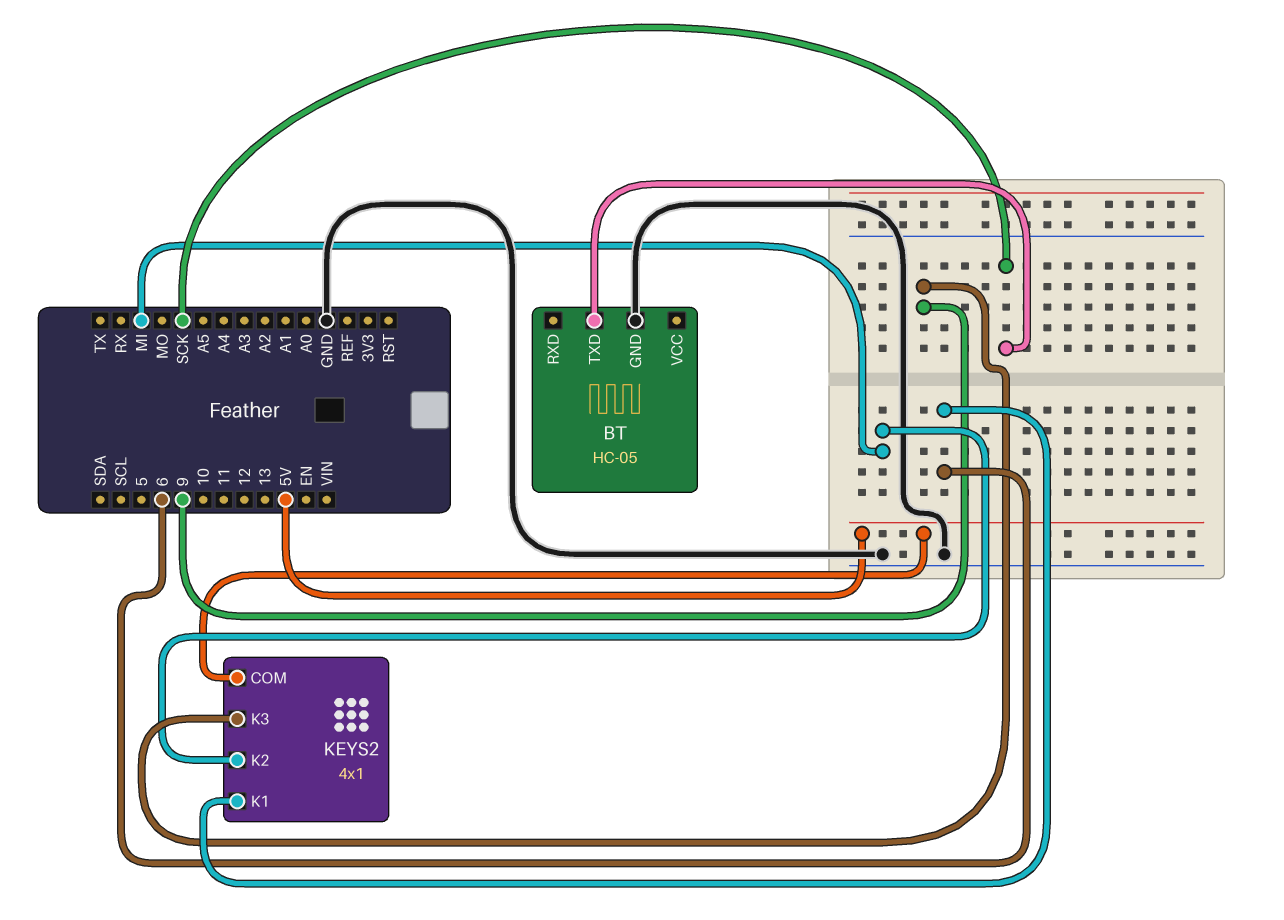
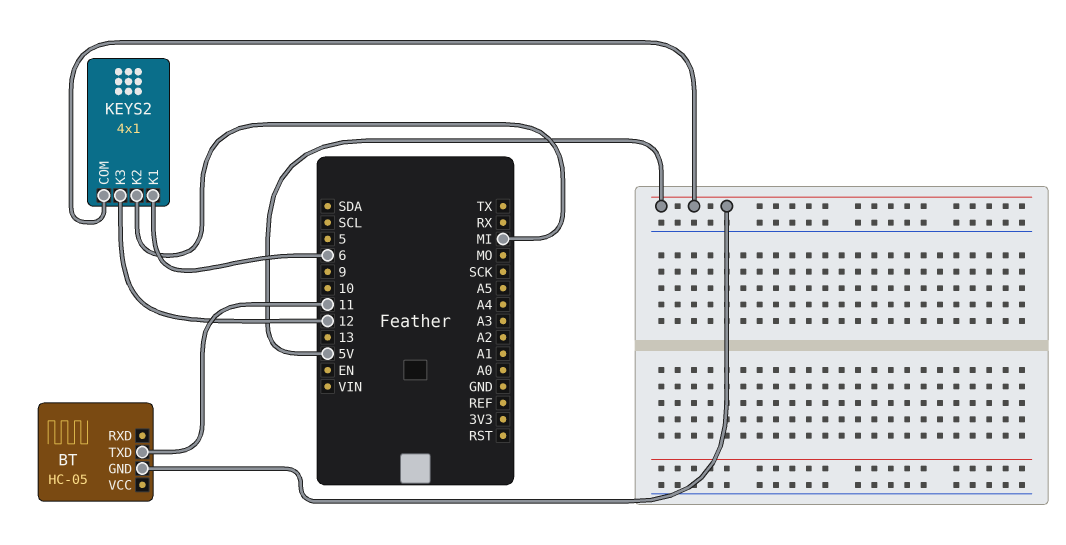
BT pin GND: GND -> 5V
BT pin TXD: SCK -> 11
KEYS2 pin K3: 9 -> 12

